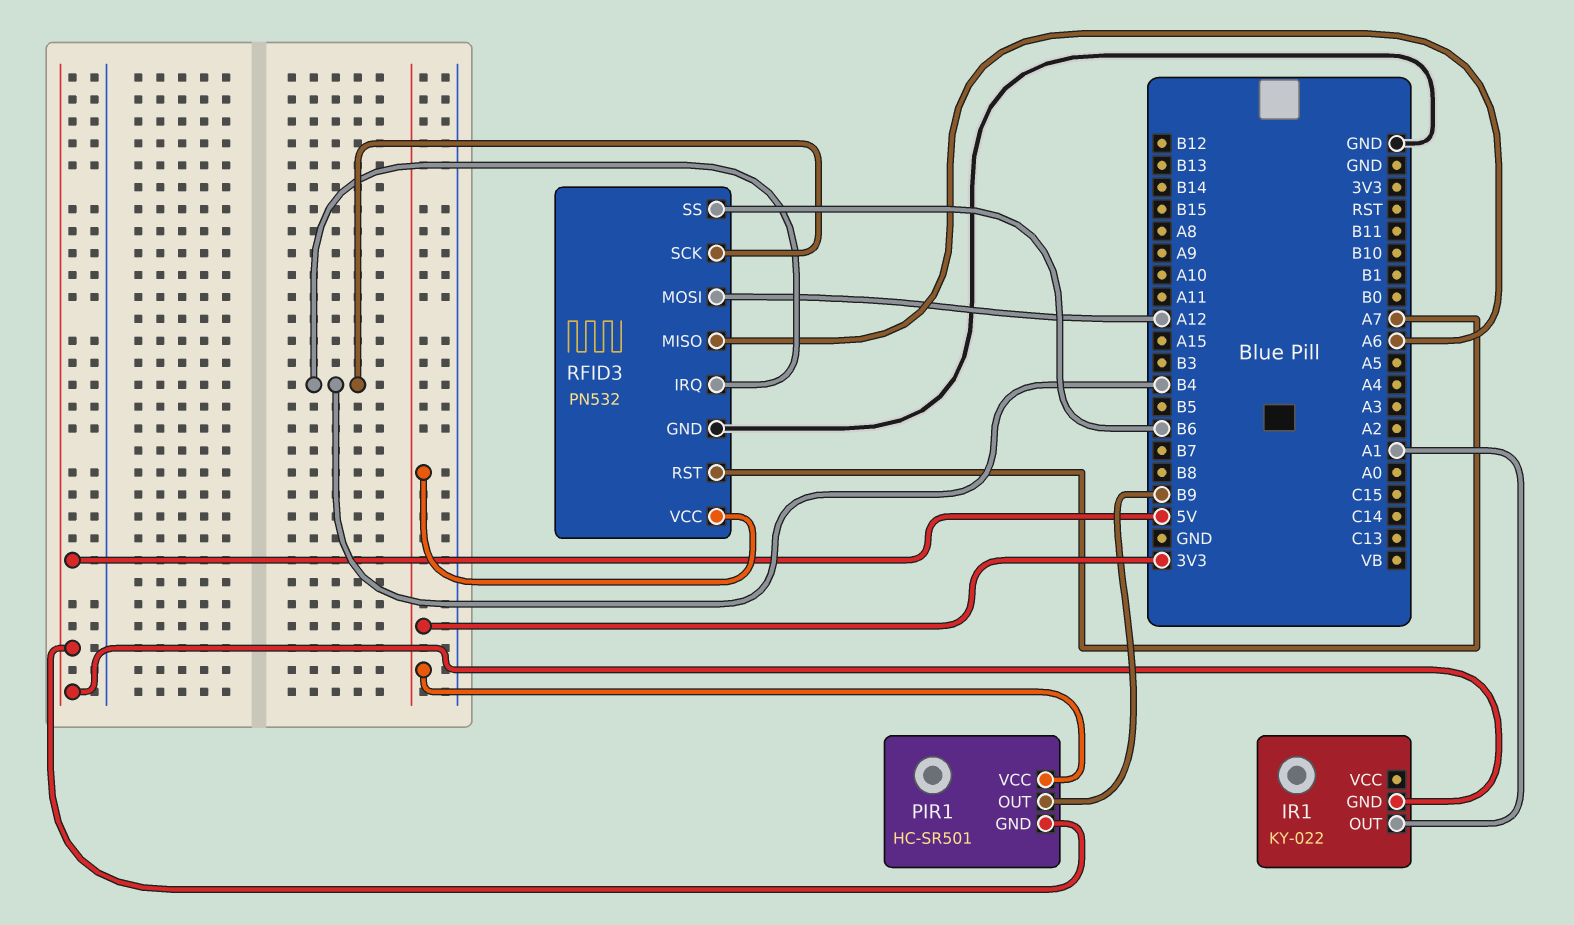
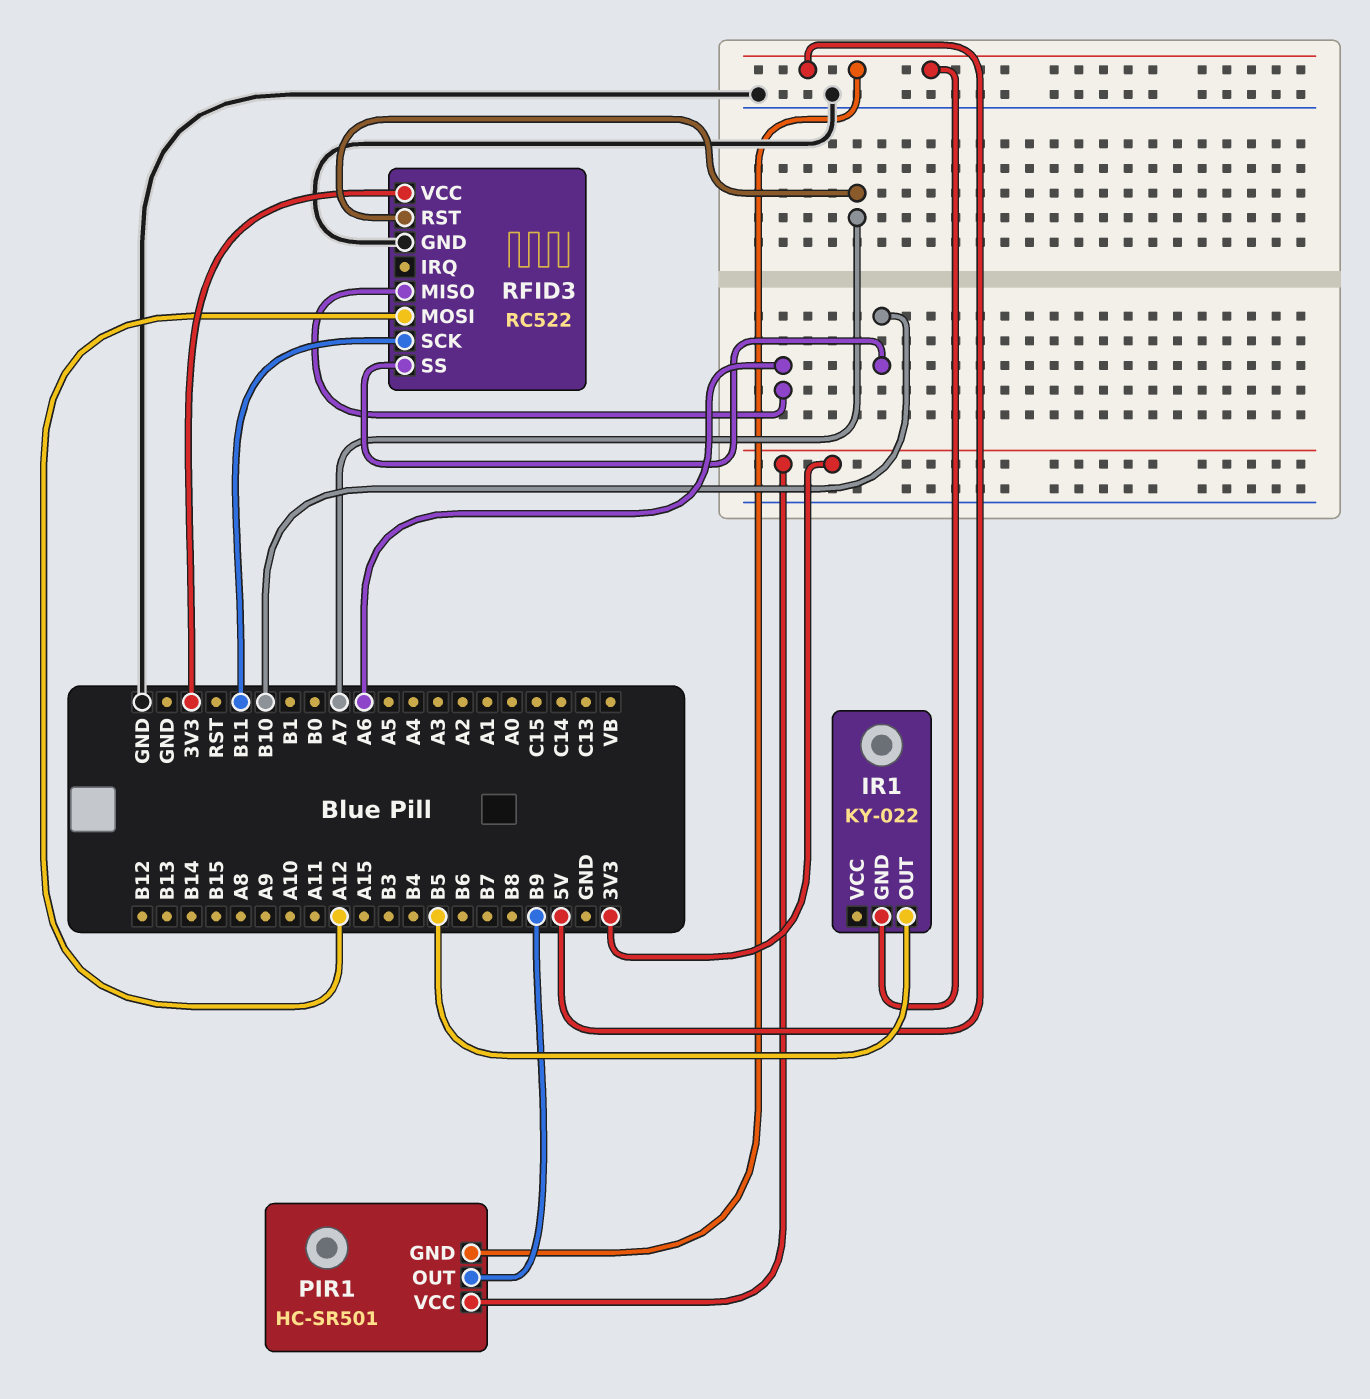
IR1 pin OUT: A1 -> B5
RFID3: PN532 -> RC522
RFID3 pin IRQ: B4 -> none
RFID3 pin SCK: B4 -> B11
RFID3 pin SS: B6 -> B10

